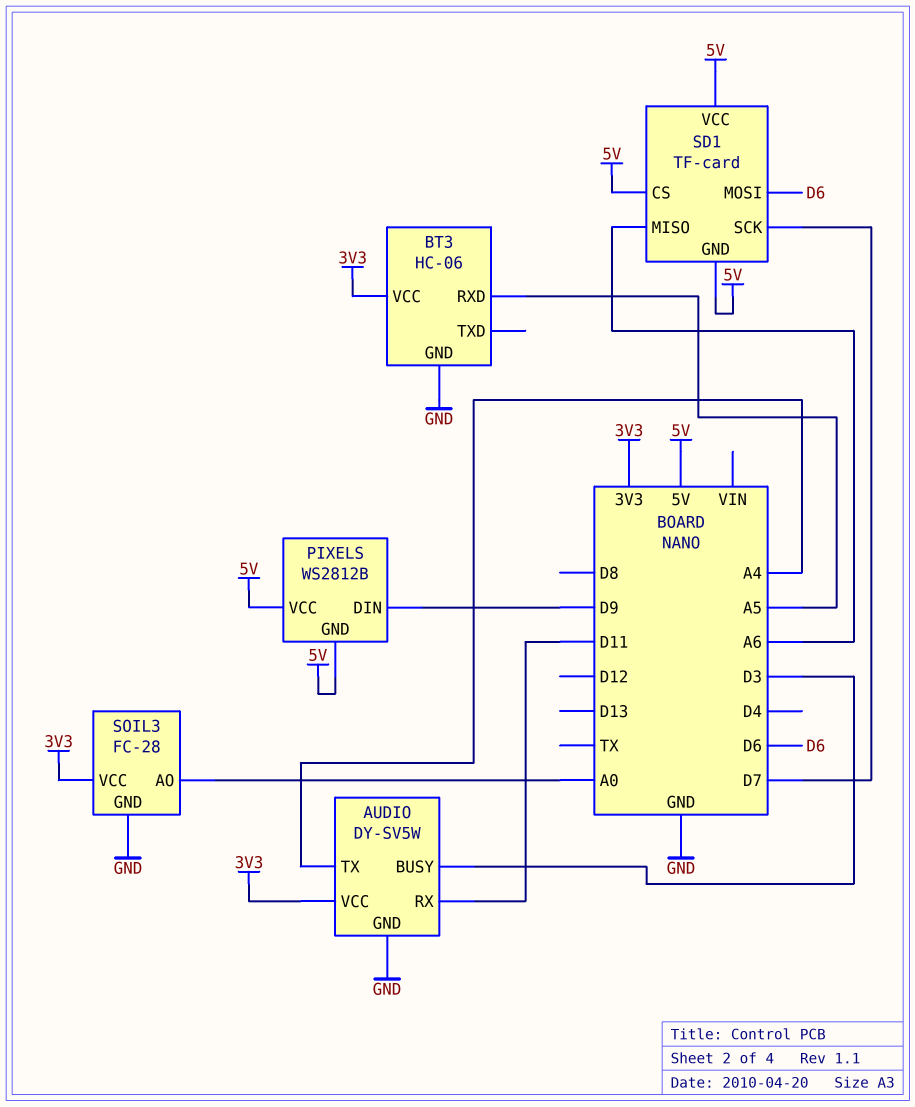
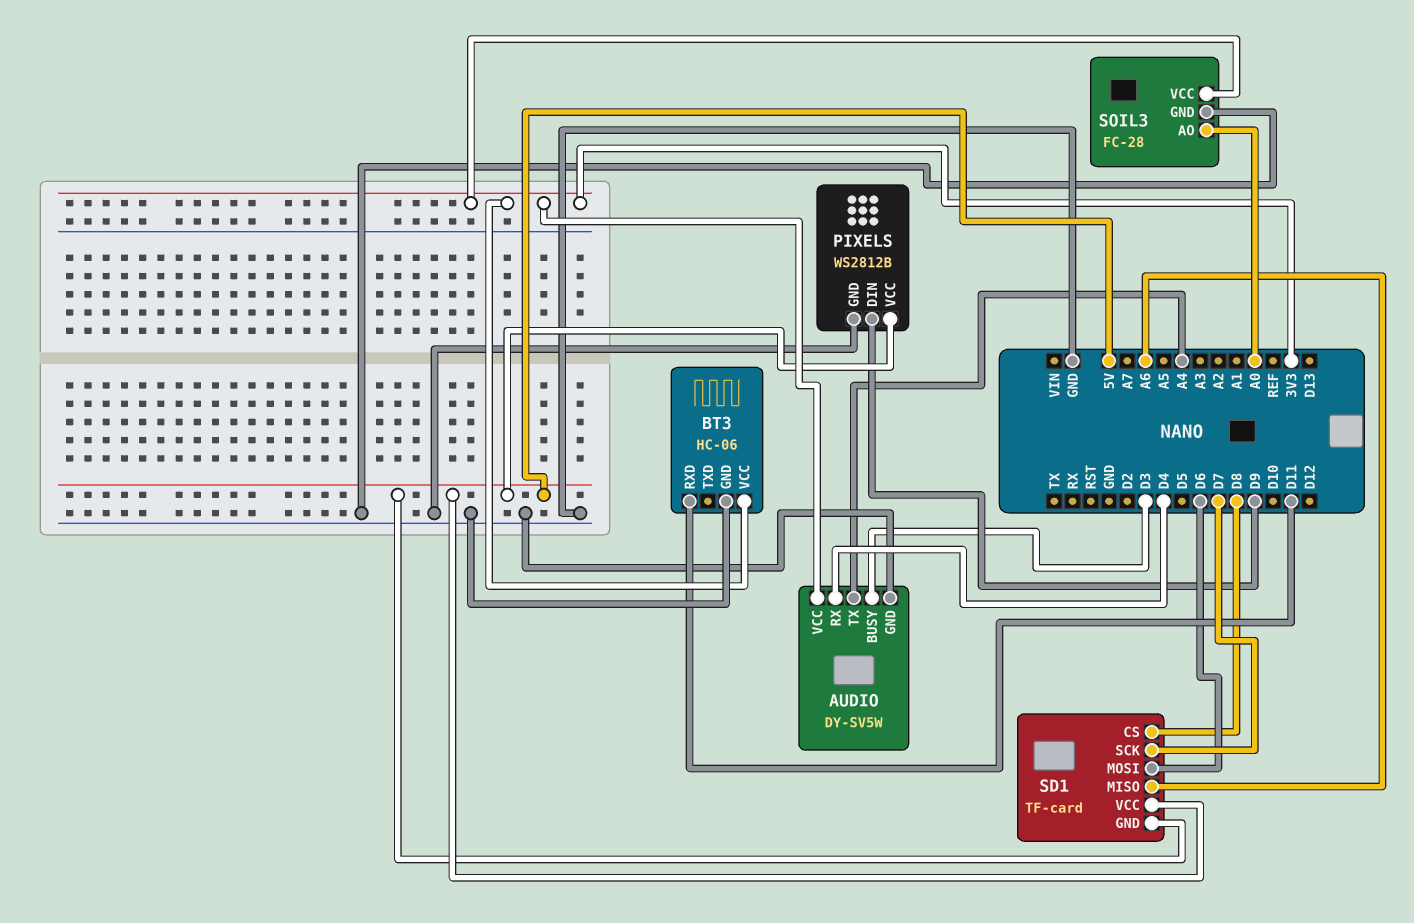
AUDIO pin RX: D11 -> D4
BT3 pin RXD: A5 -> D11
PIXELS pin GND: 5V -> GND
SD1 pin CS: 5V -> D8

